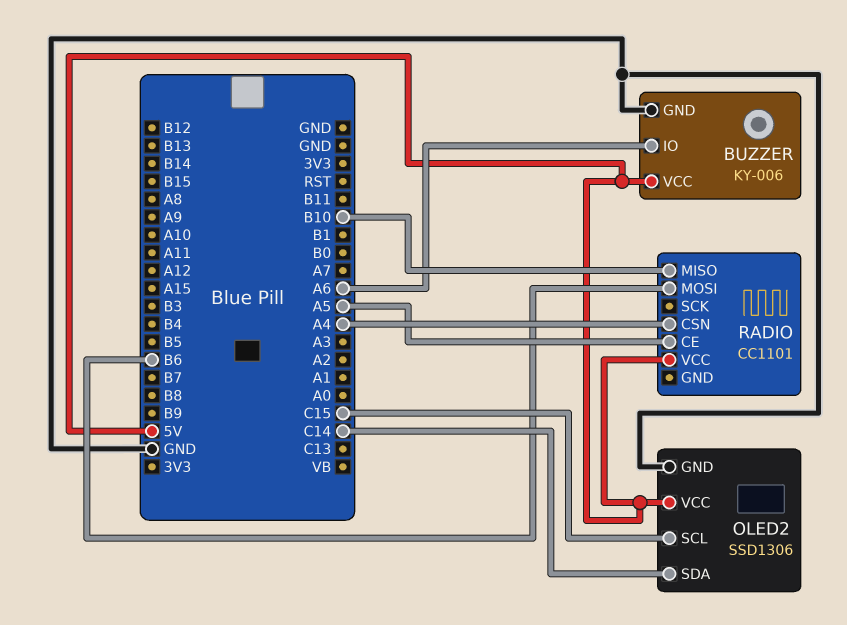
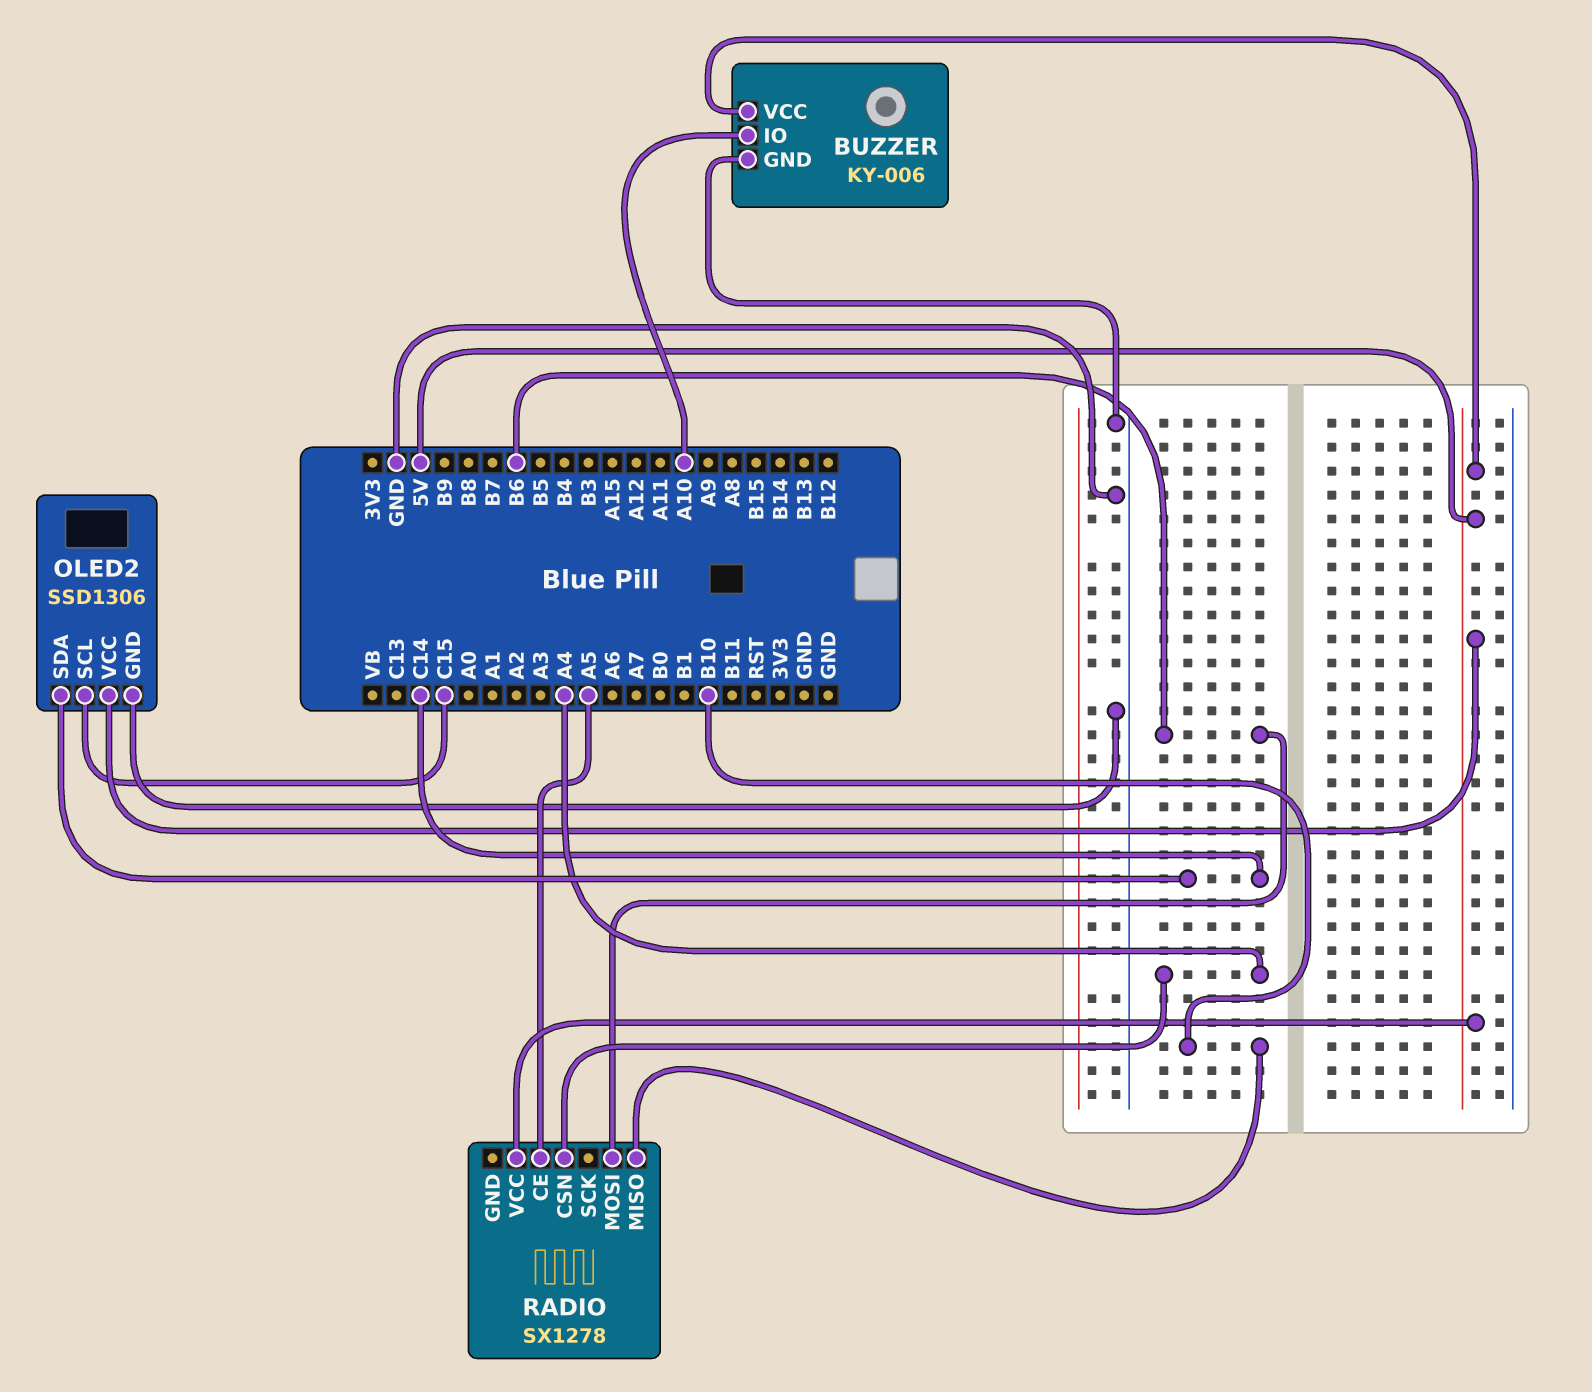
BUZZER pin IO: A6 -> A10
RADIO: CC1101 -> SX1278

